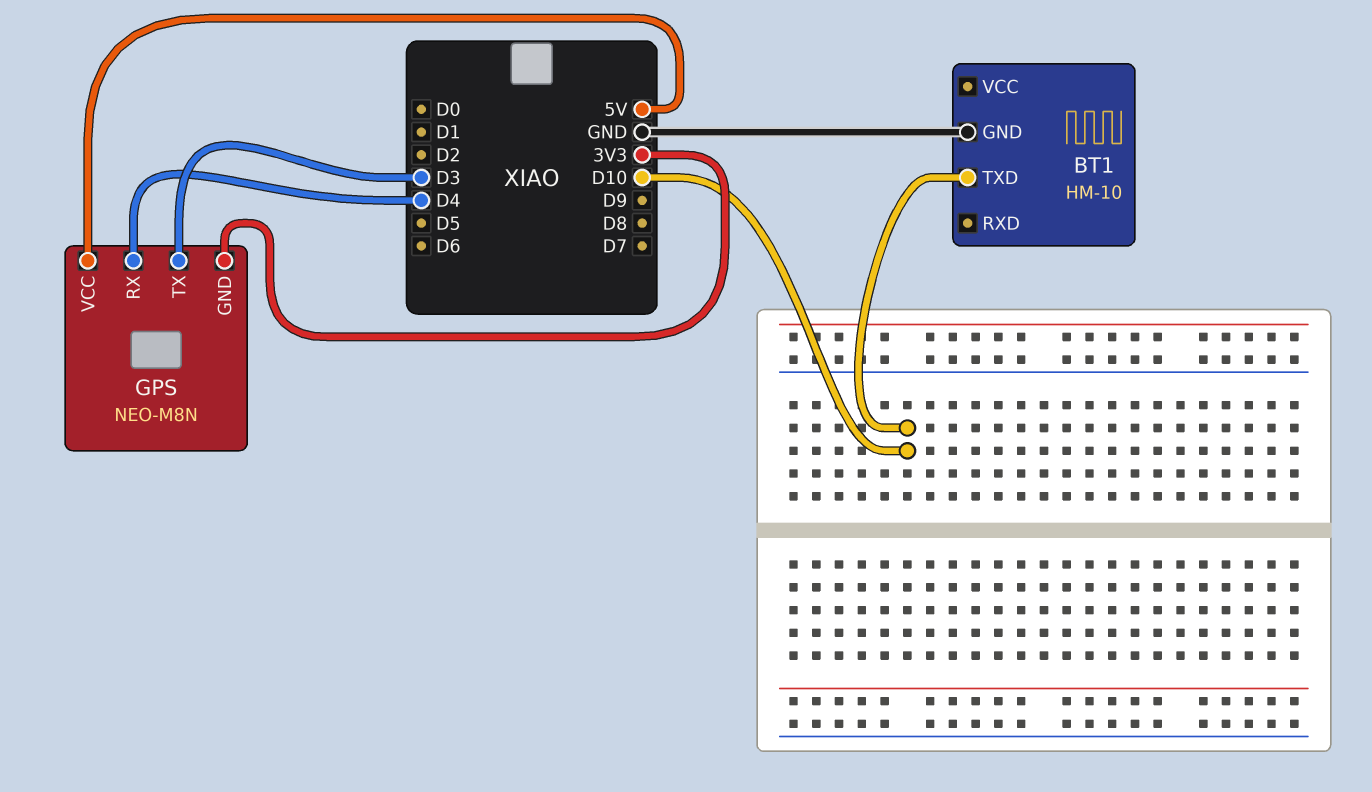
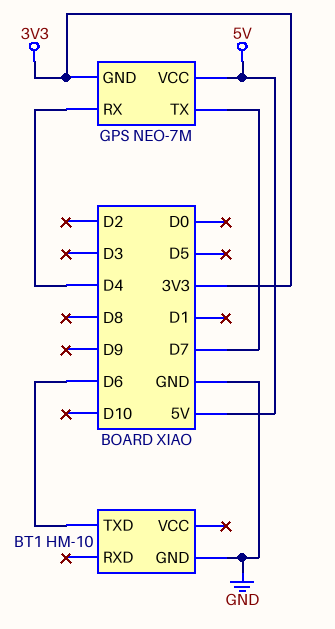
BT1 pin TXD: D10 -> D6
GPS: NEO-M8N -> NEO-7M
GPS pin TX: D3 -> D7

